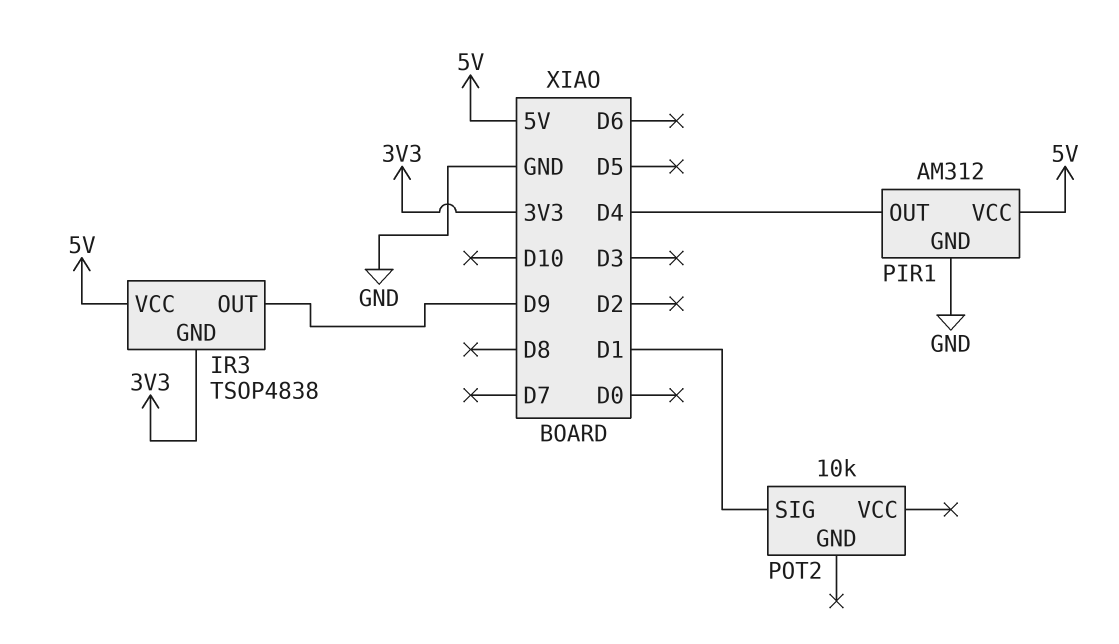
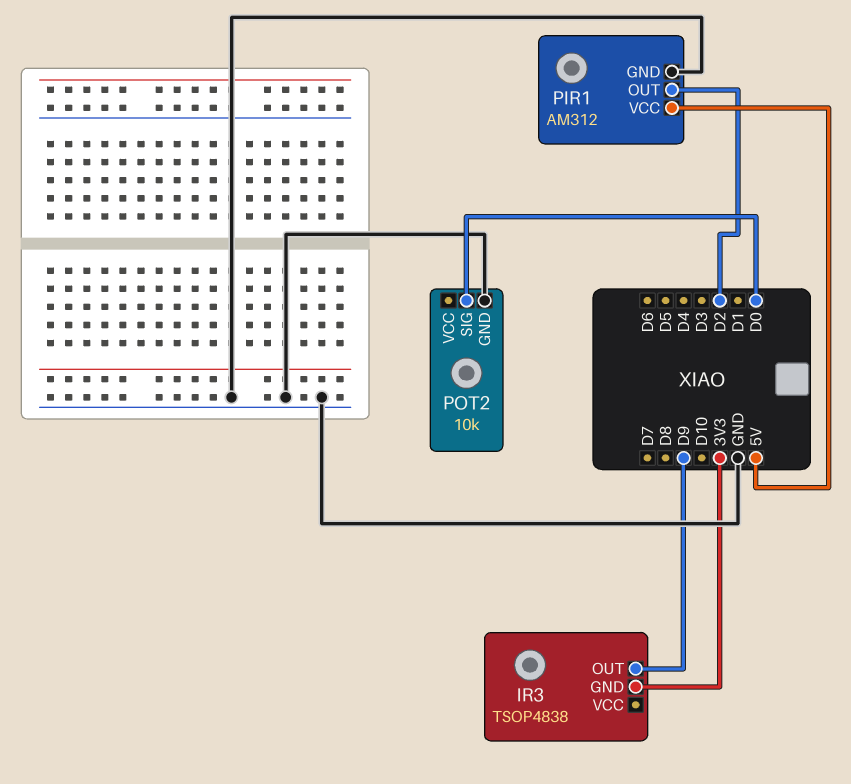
IR3 pin VCC: 5V -> none
PIR1 pin OUT: D4 -> D2
POT2 pin GND: none -> GND
POT2 pin SIG: D1 -> D0

